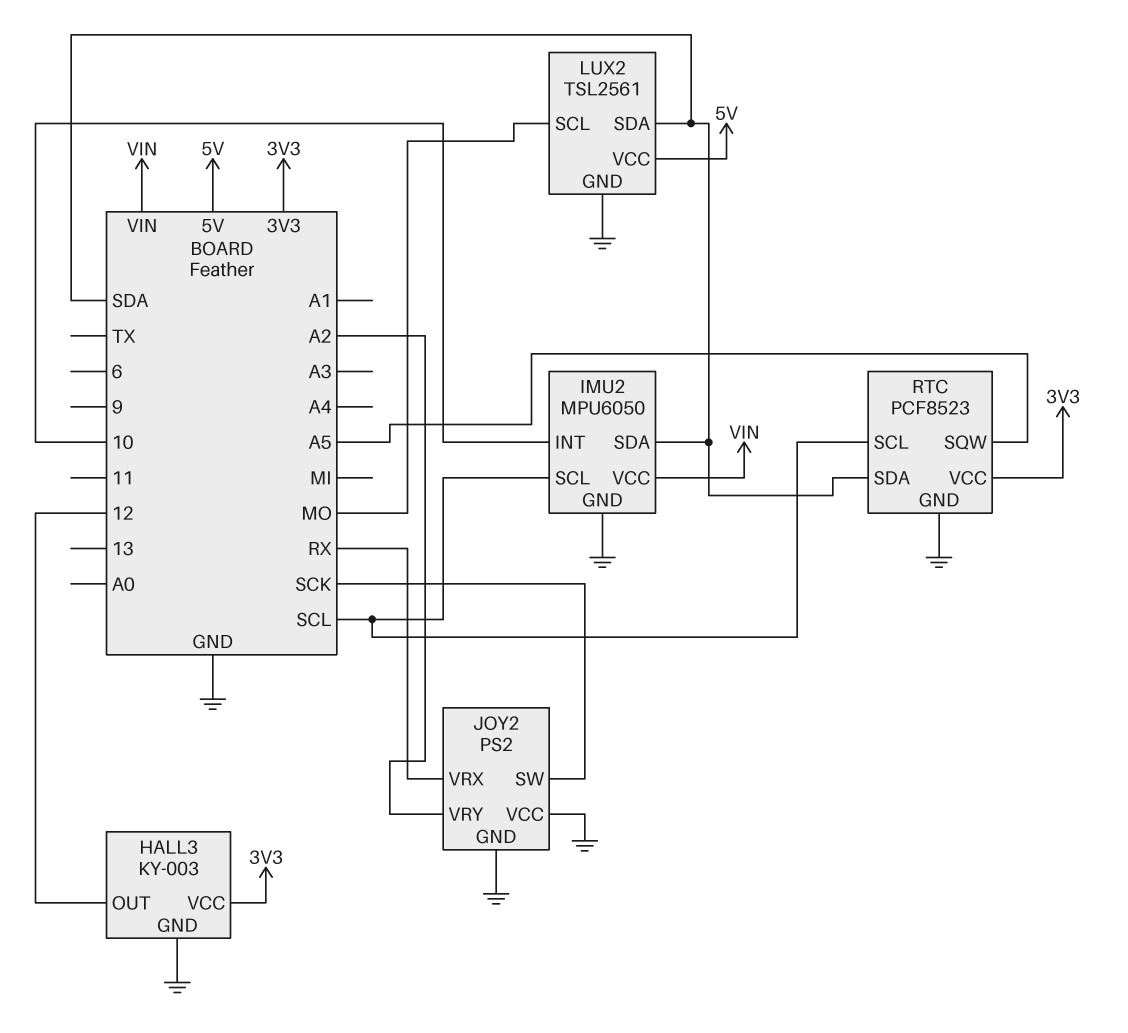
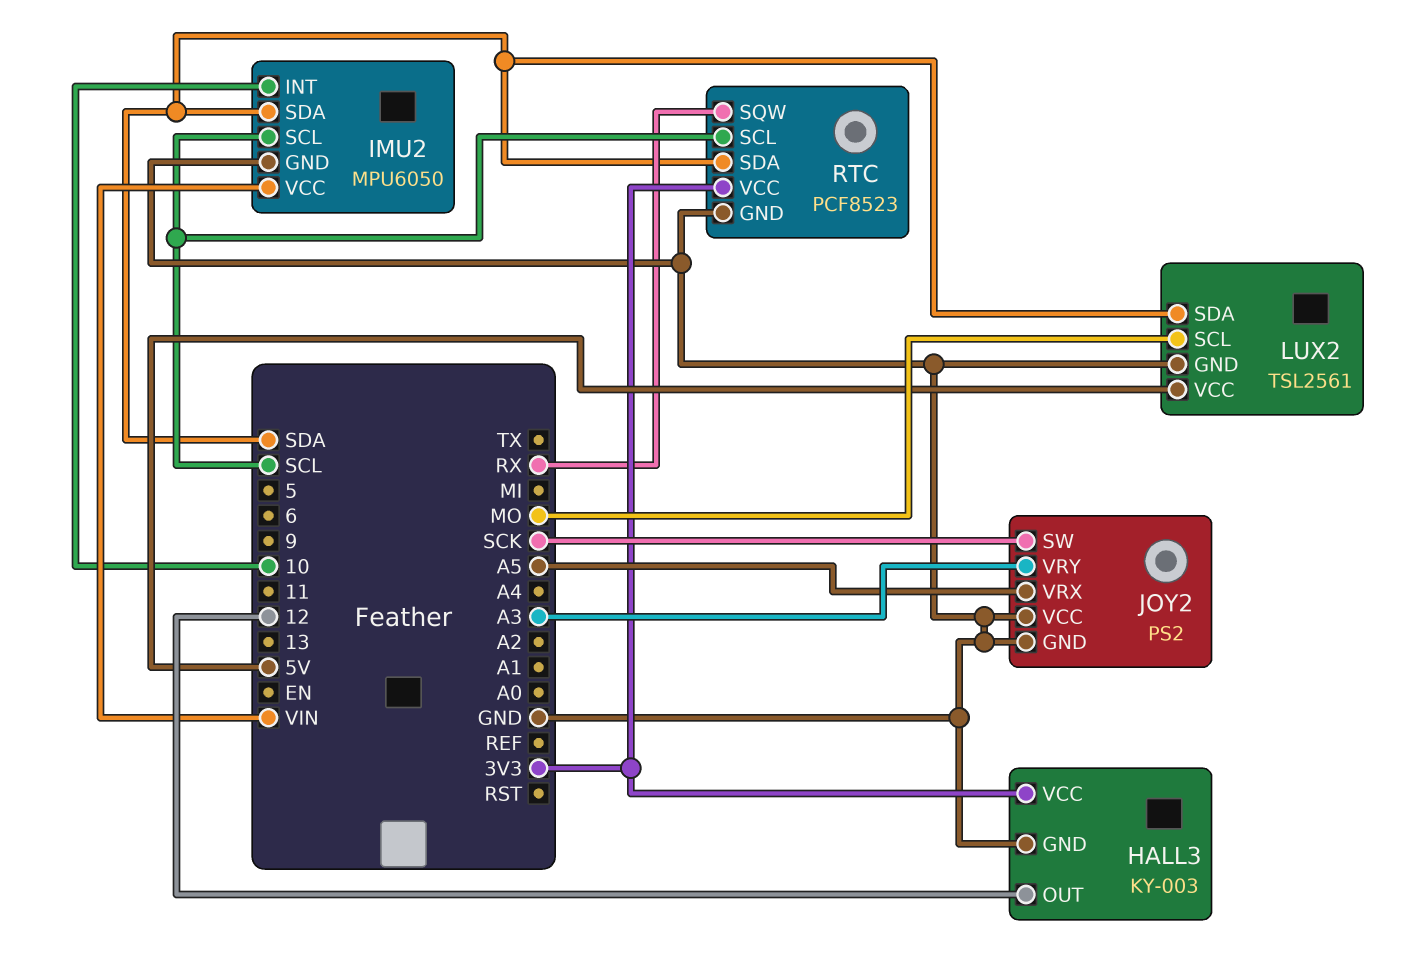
JOY2 pin VRX: RX -> A5
JOY2 pin VRY: A2 -> A3
RTC pin SQW: A5 -> RX

